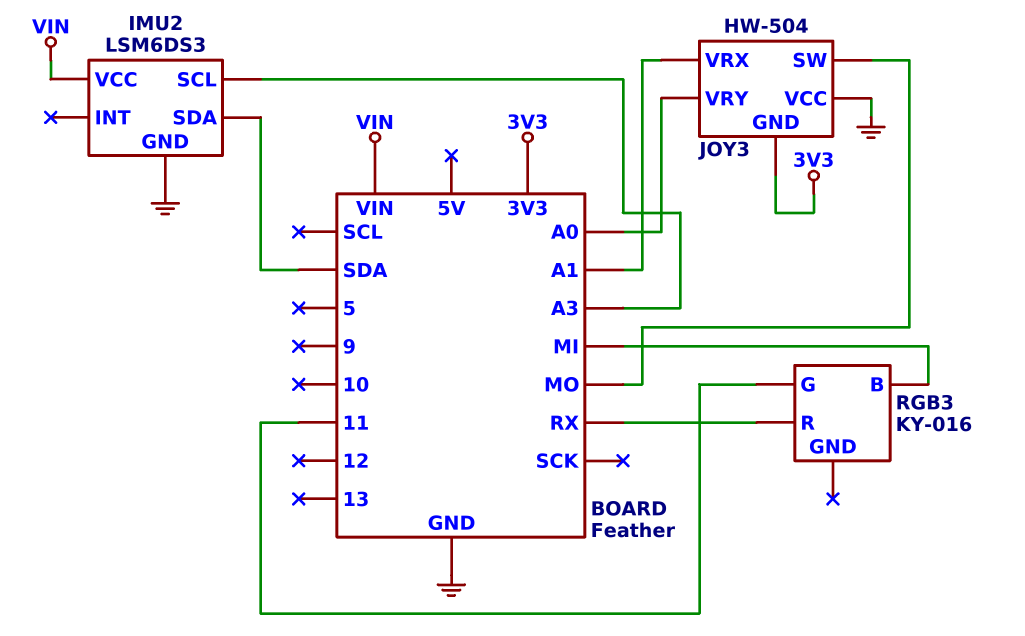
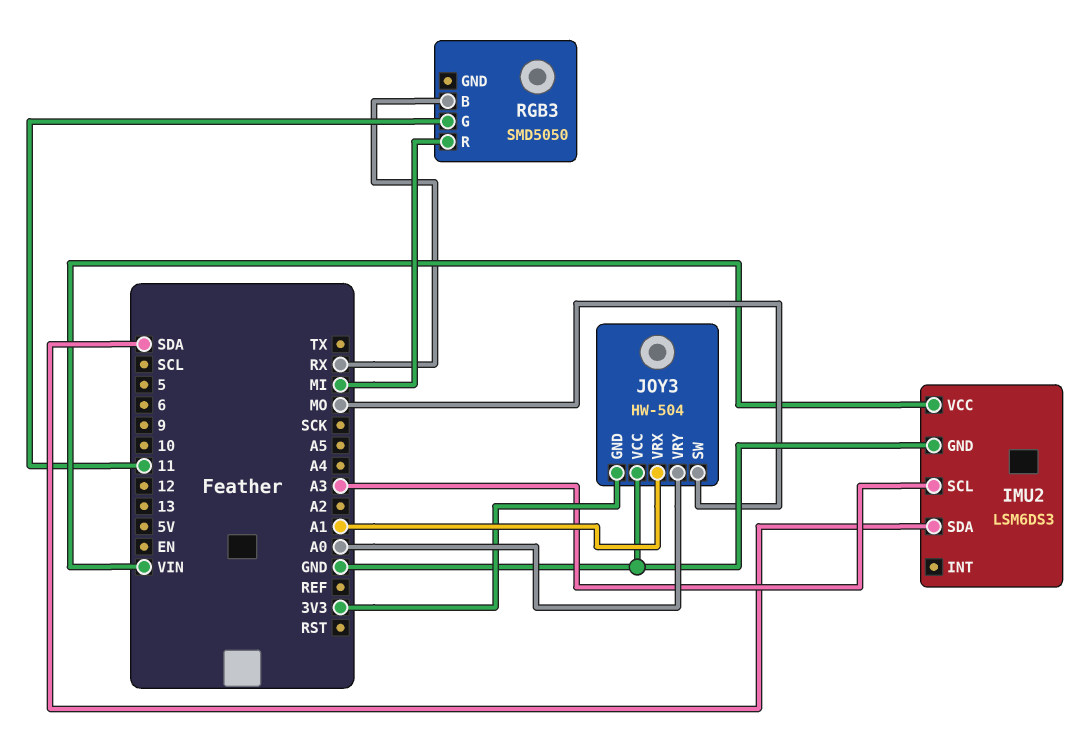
RGB3: KY-016 -> SMD5050
RGB3 pin B: MI -> RX
RGB3 pin R: RX -> MI

